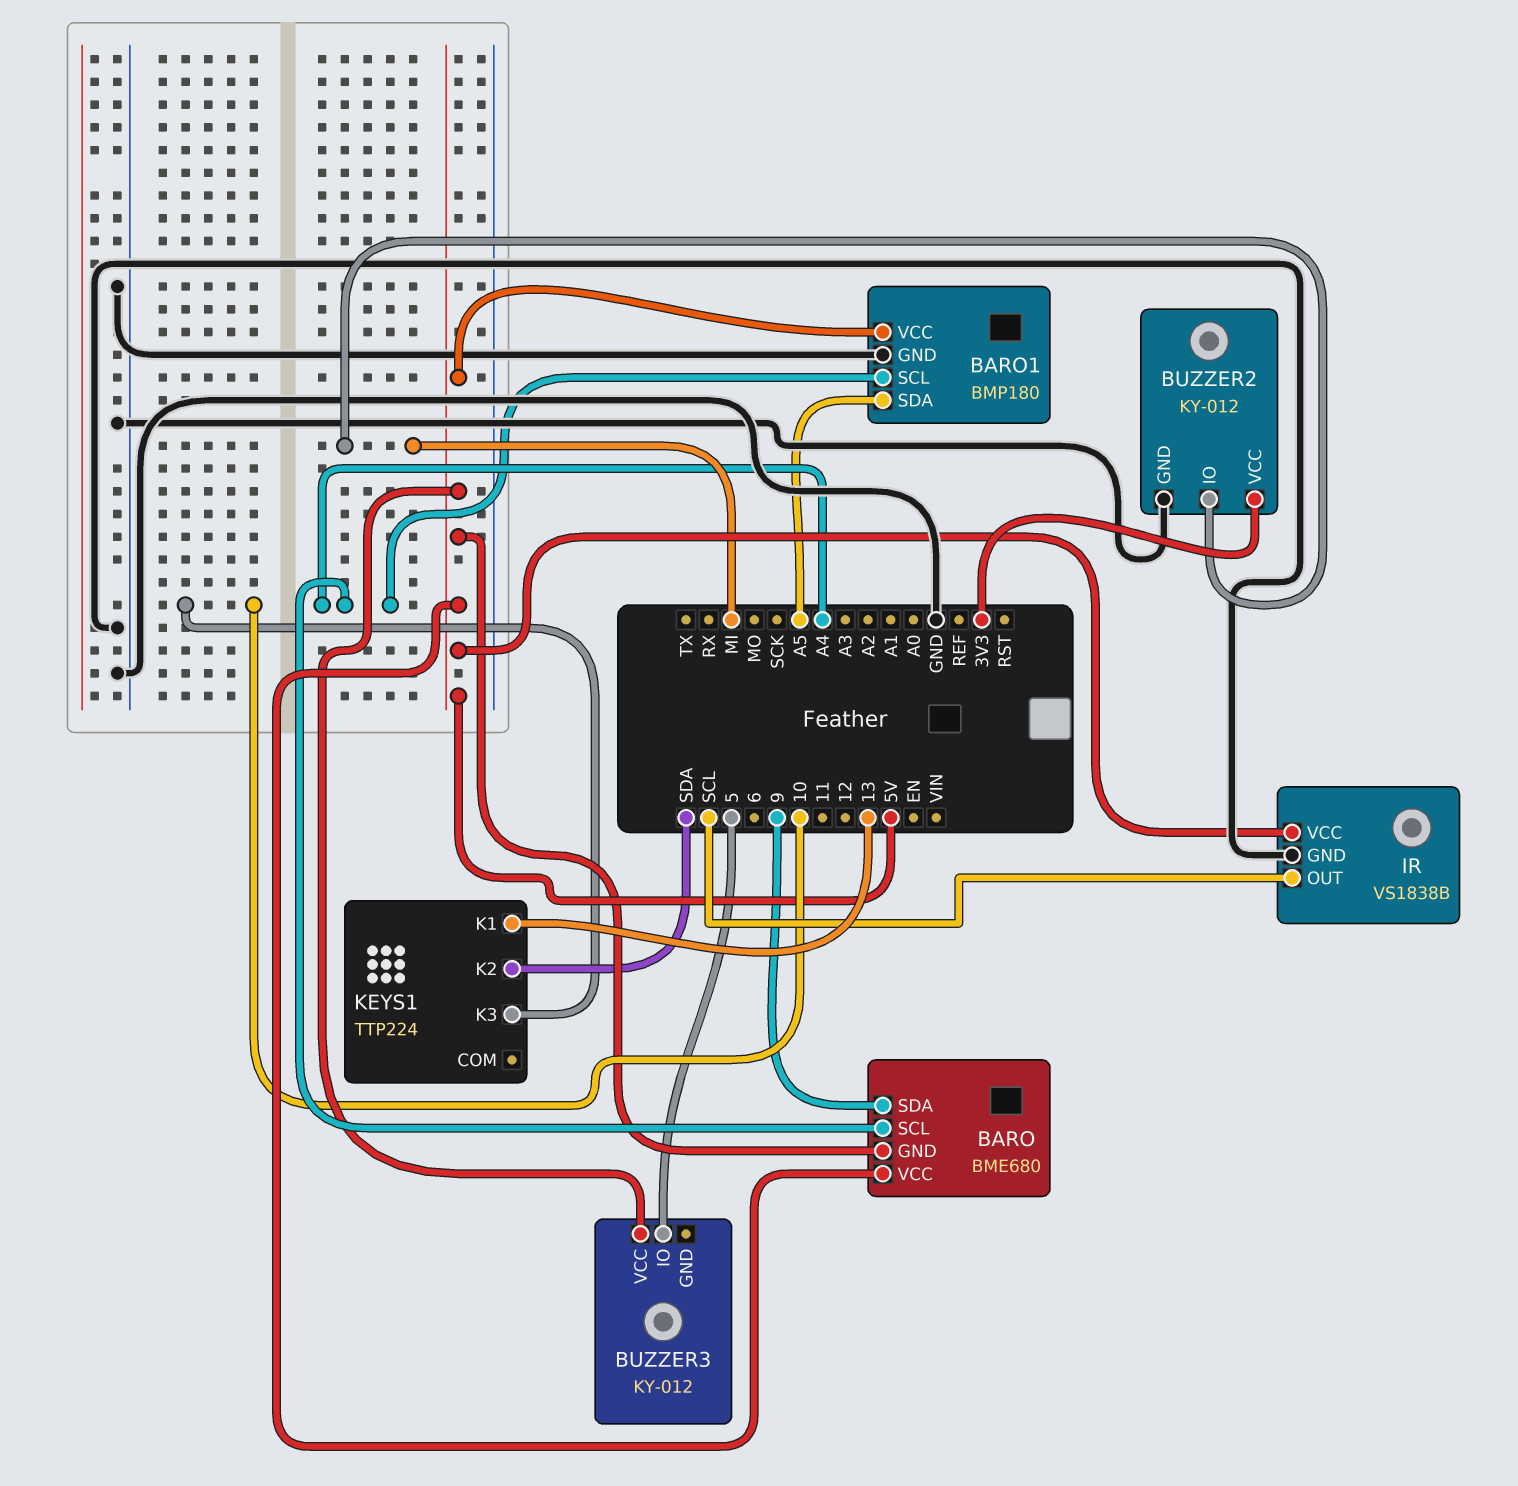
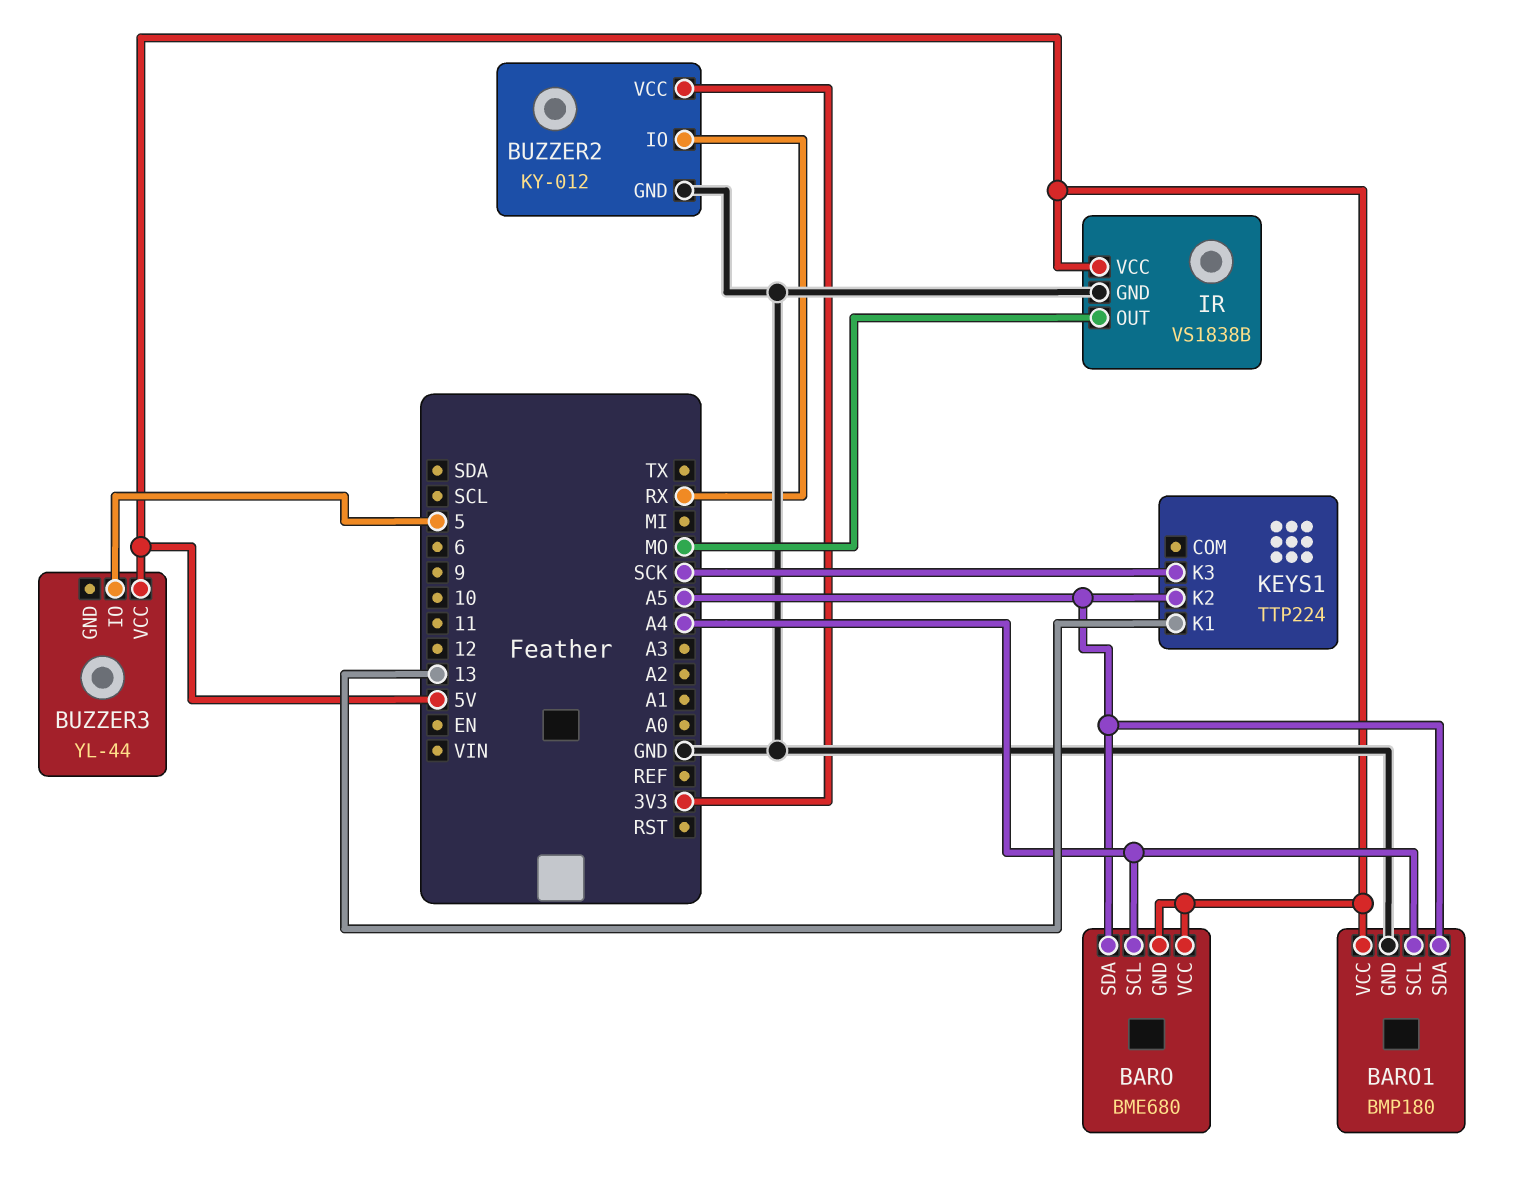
BARO pin SDA: 9 -> A5
BUZZER2 pin IO: MI -> RX
BUZZER3: KY-012 -> YL-44
IR pin OUT: SCL -> MO
KEYS1 pin K2: SDA -> A5
KEYS1 pin K3: 10 -> SCK

